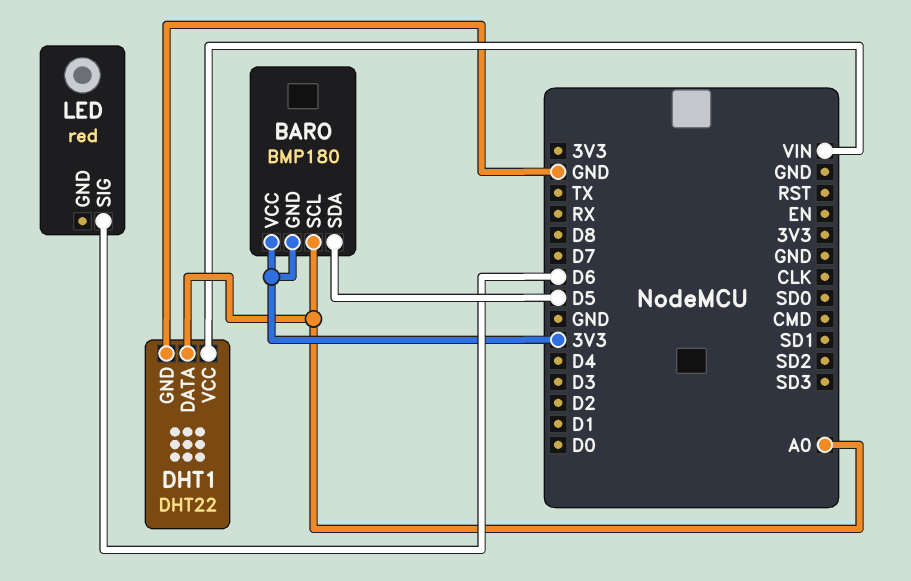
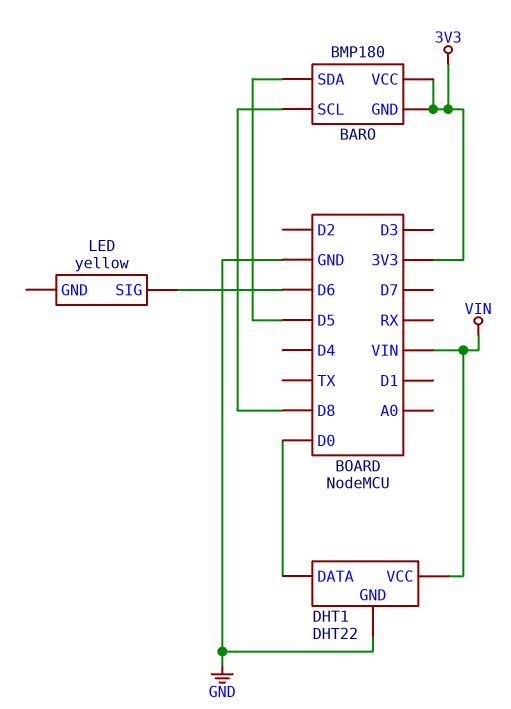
BARO pin SCL: A0 -> D8
DHT1 pin DATA: A0 -> D0
LED: red -> yellow

